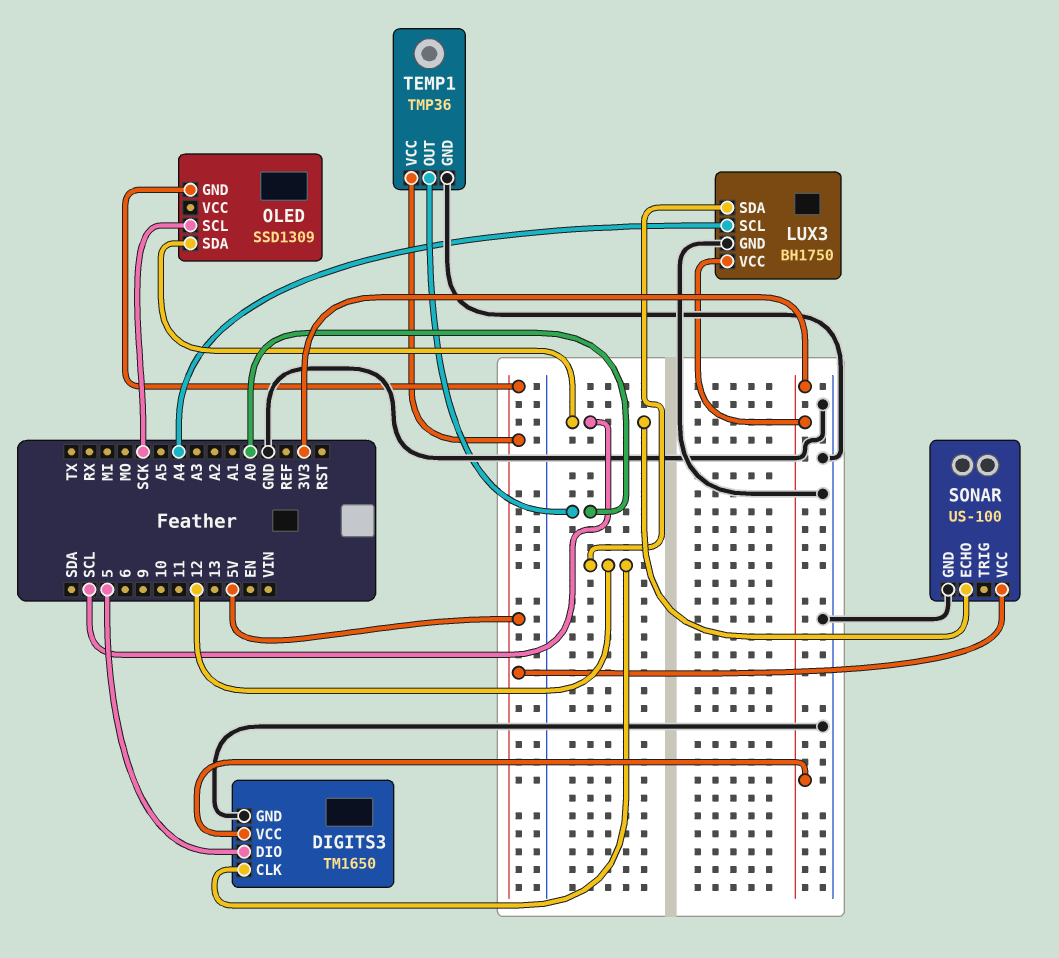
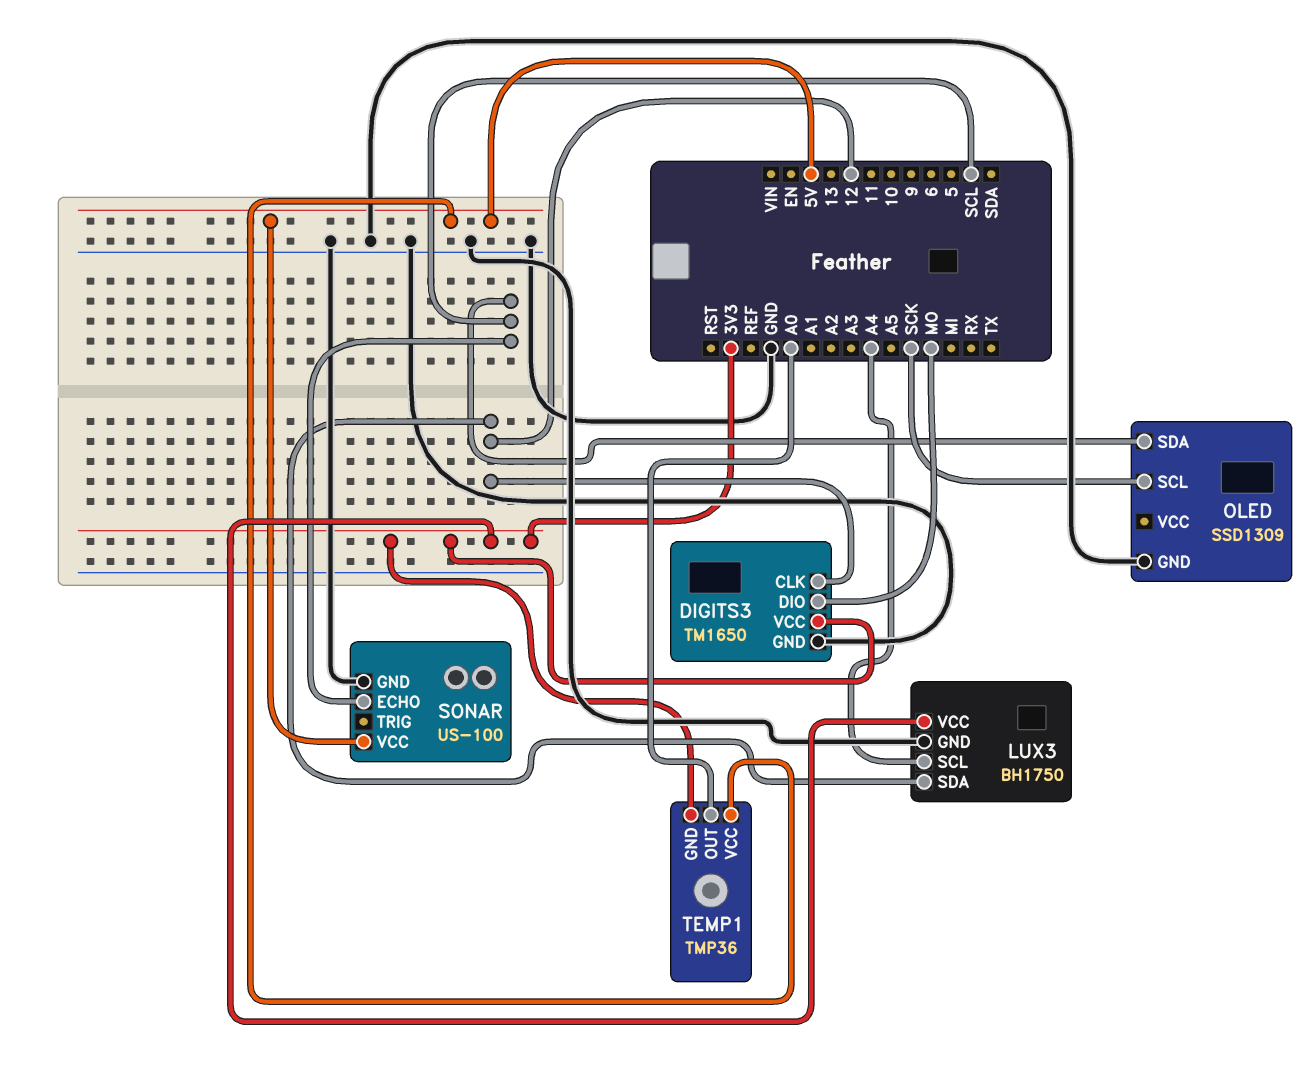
DIGITS3 pin DIO: 5 -> MO
OLED pin GND: 5V -> GND
TEMP1 pin GND: GND -> 3V3

